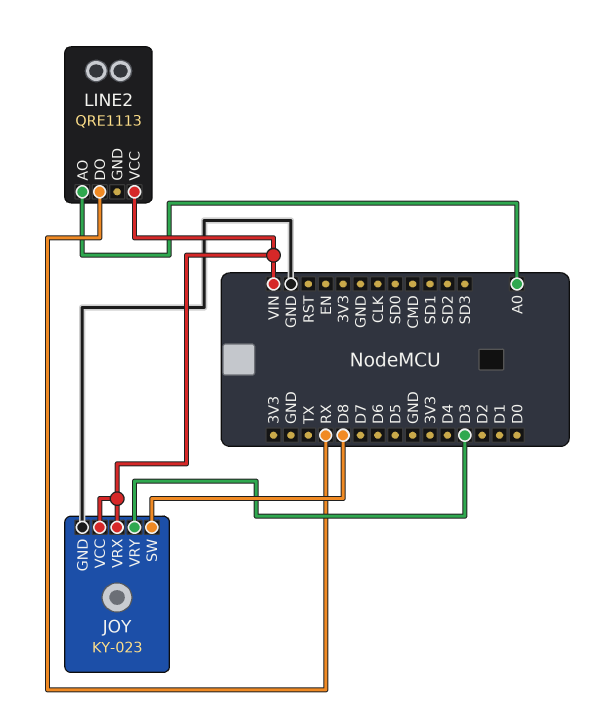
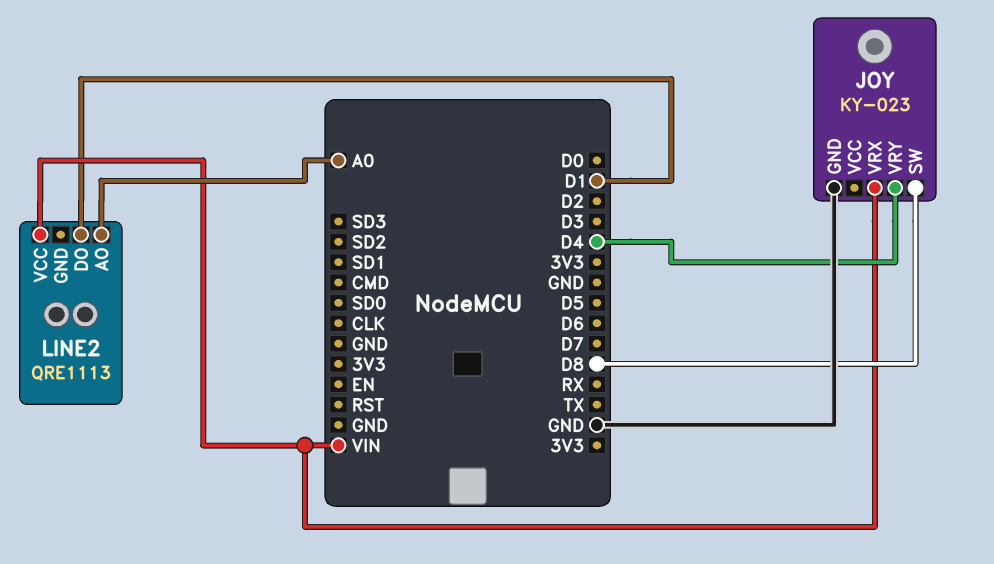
JOY pin VCC: VIN -> none
JOY pin VRY: D3 -> D4
LINE2 pin DO: RX -> D1

